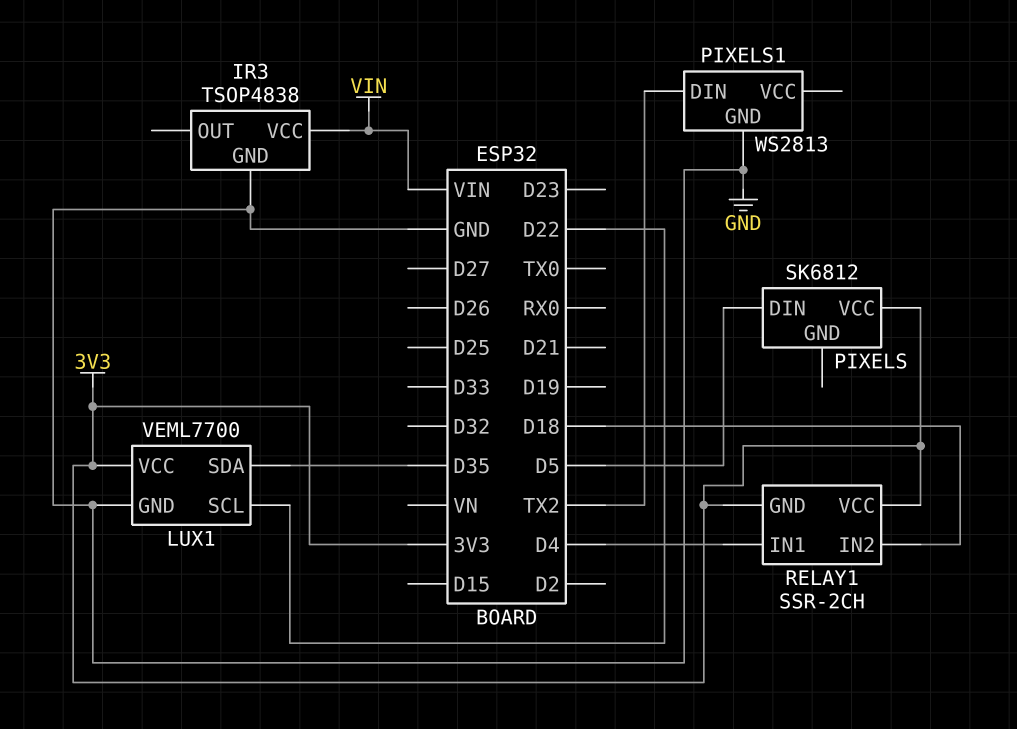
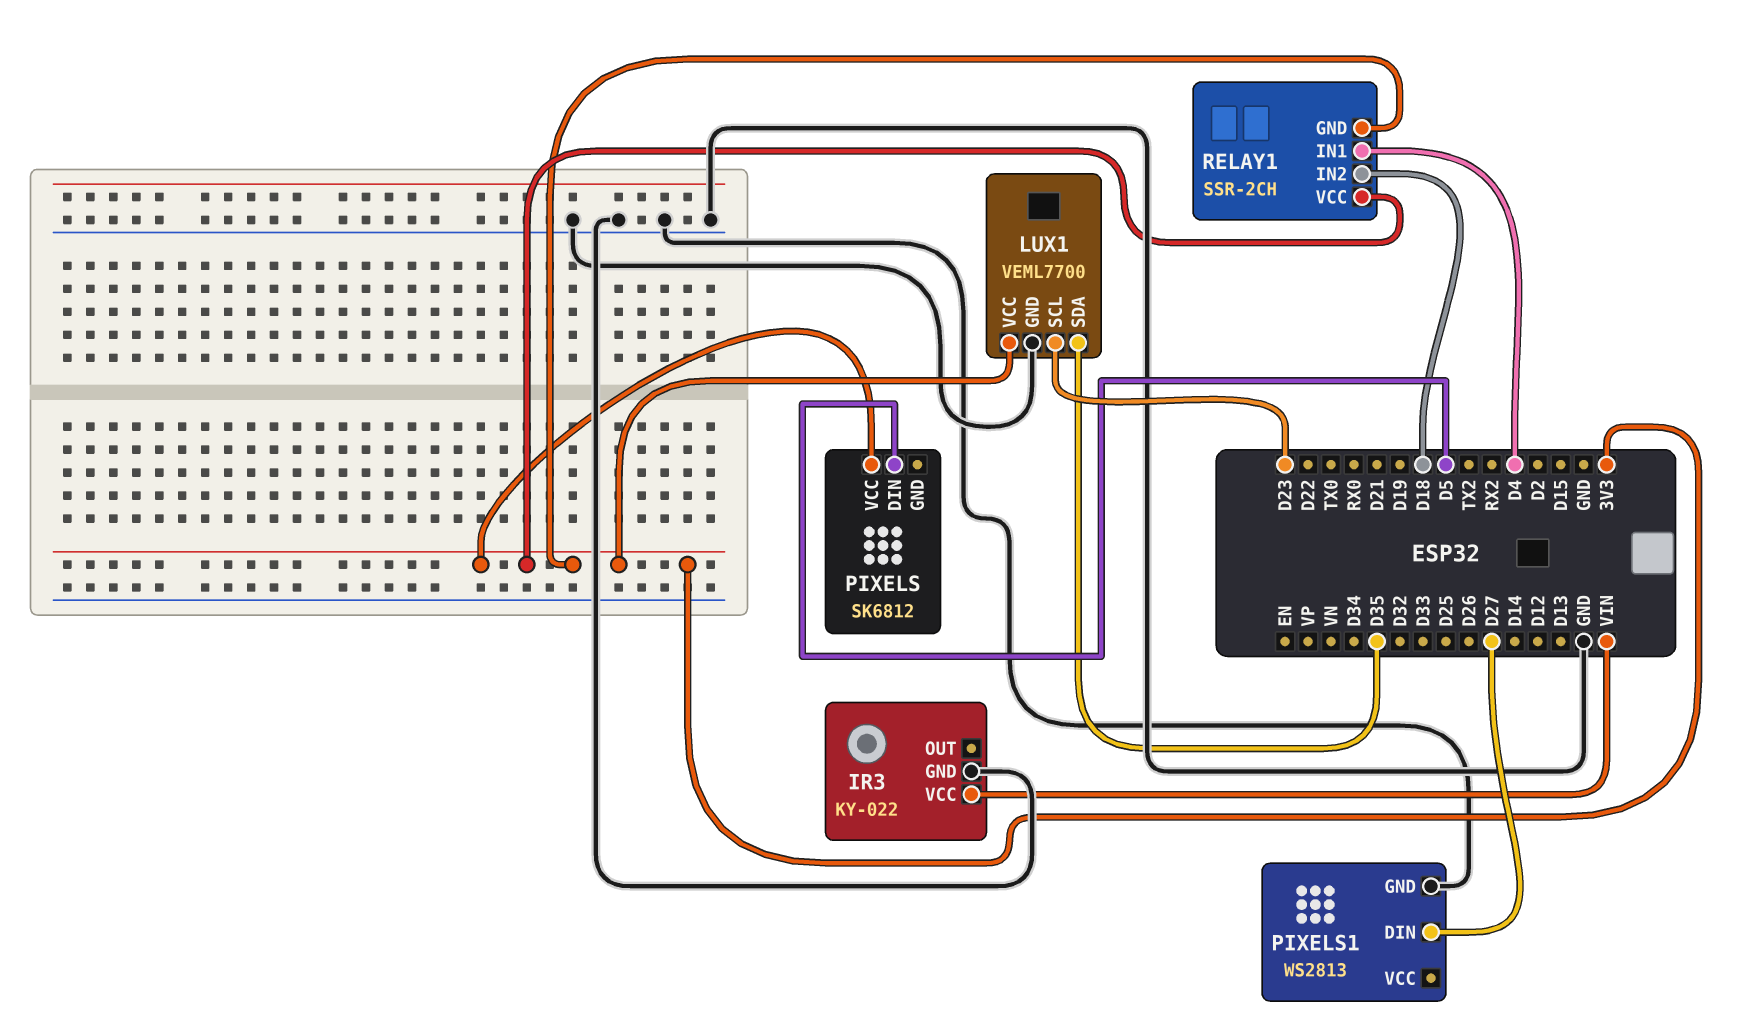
IR3: TSOP4838 -> KY-022
LUX1 pin SCL: D22 -> D23
PIXELS1 pin DIN: TX2 -> D27

